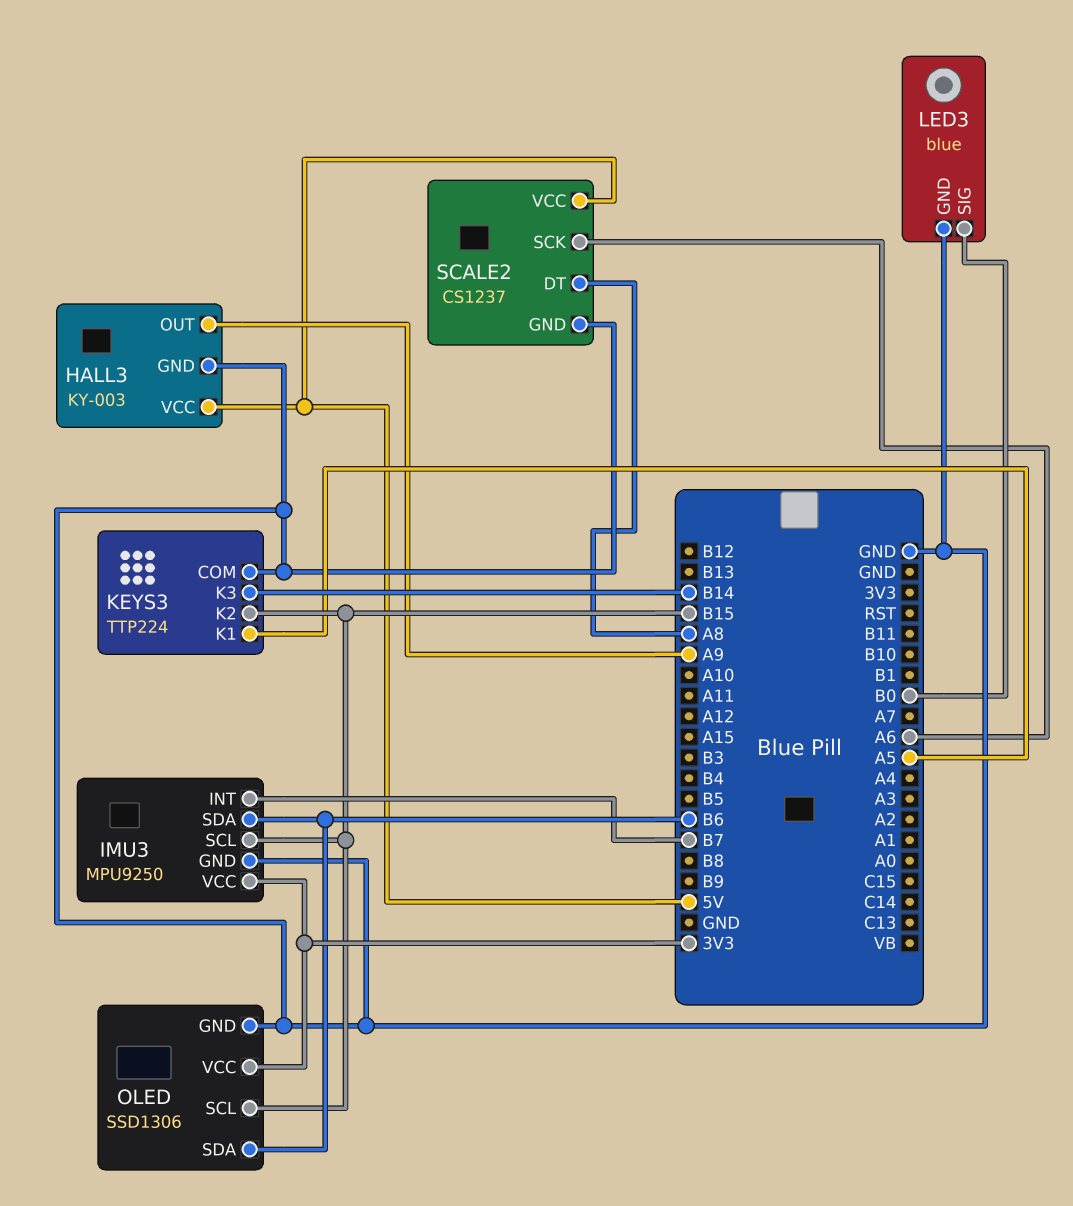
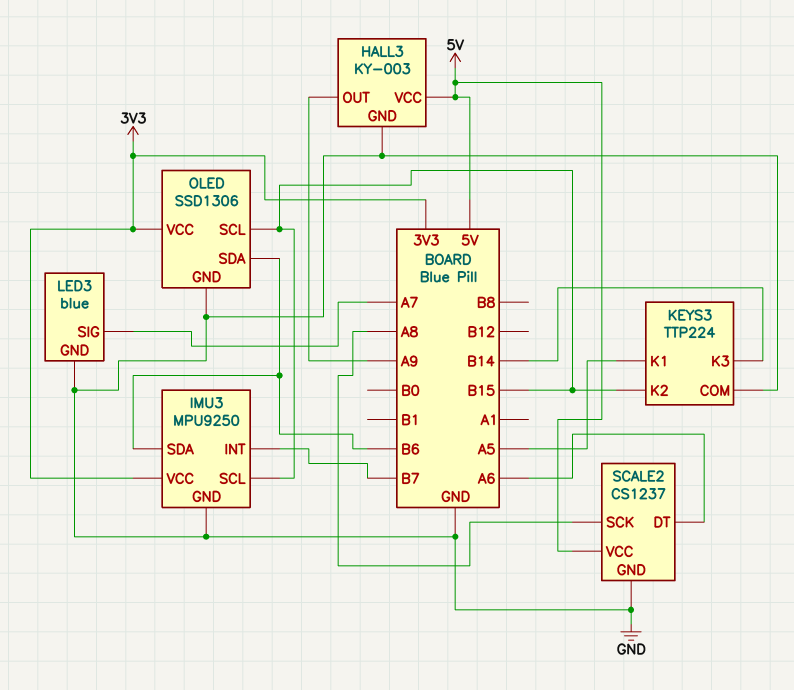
LED3 pin SIG: B0 -> A7
SCALE2 pin DT: A8 -> A6
SCALE2 pin SCK: A6 -> A8

